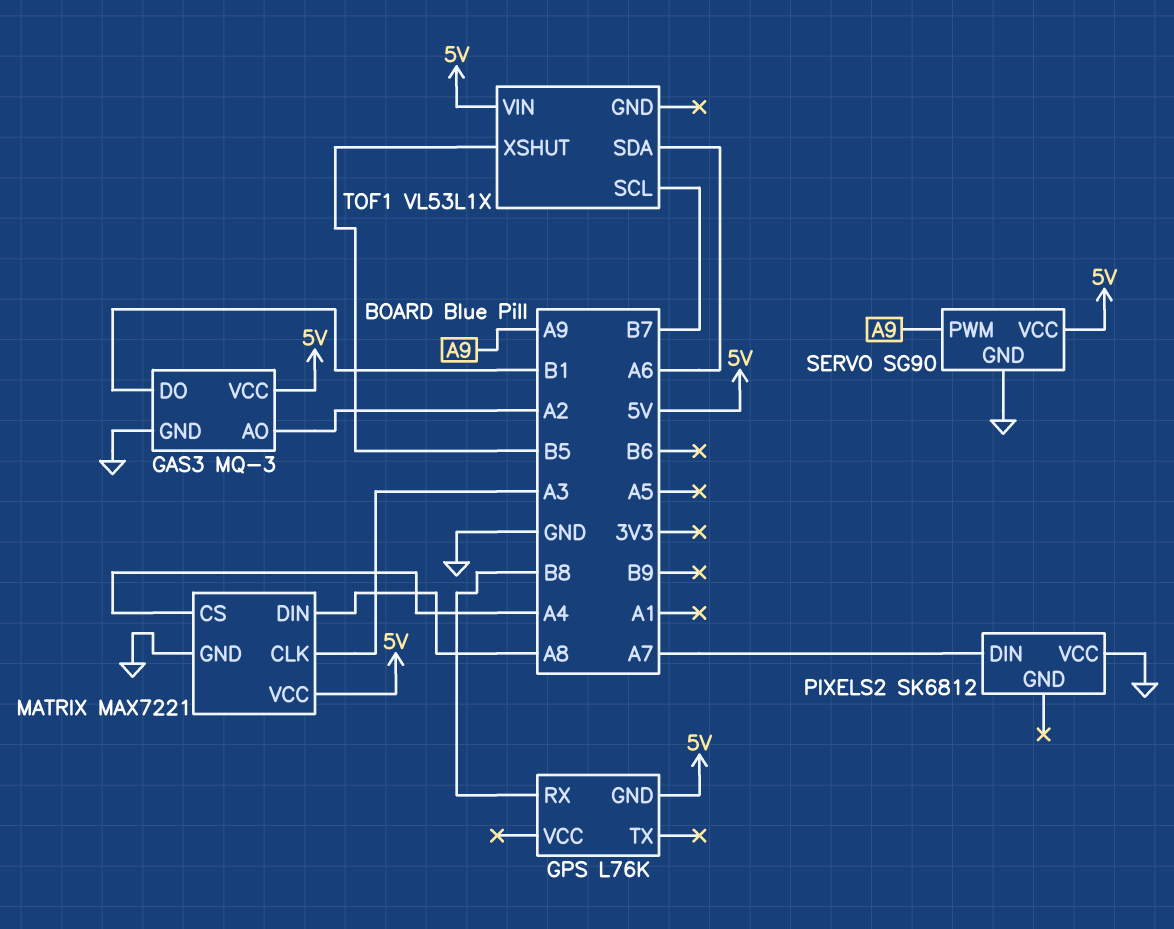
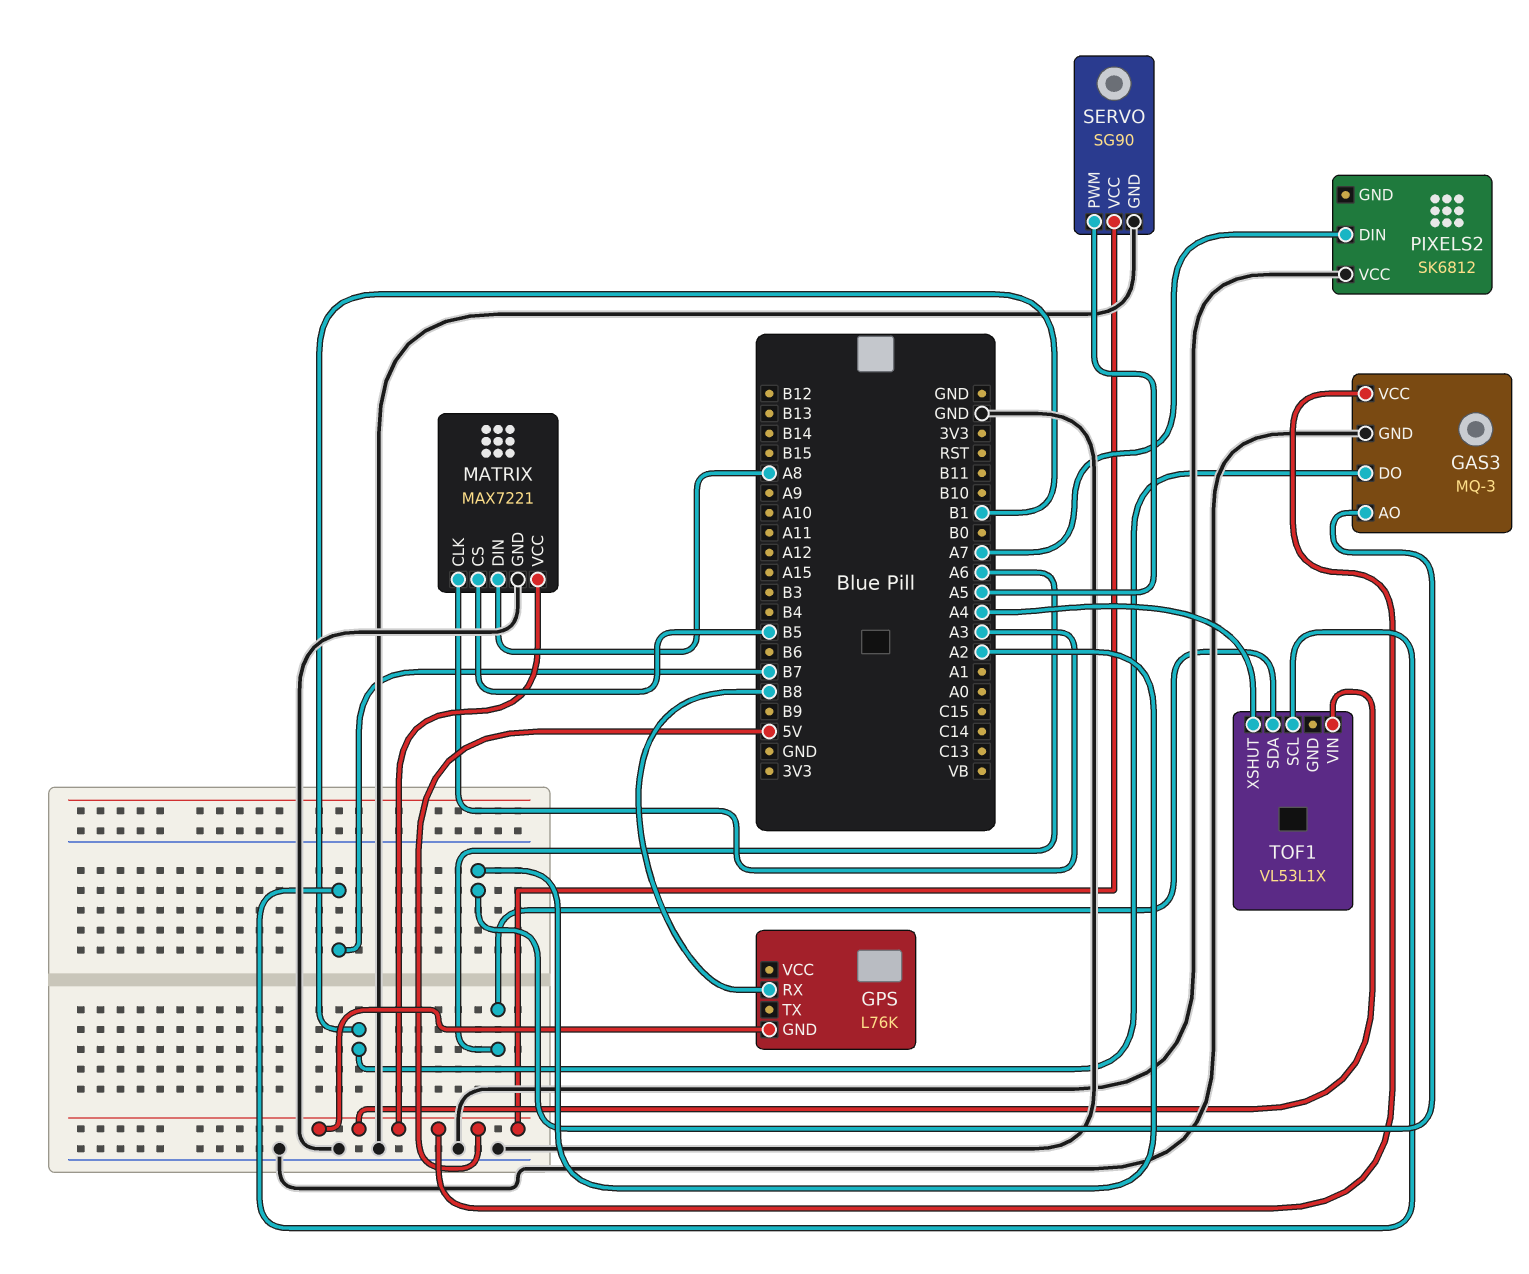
MATRIX pin CS: A4 -> B5
SERVO pin PWM: A9 -> A5
TOF1 pin XSHUT: B5 -> A4

